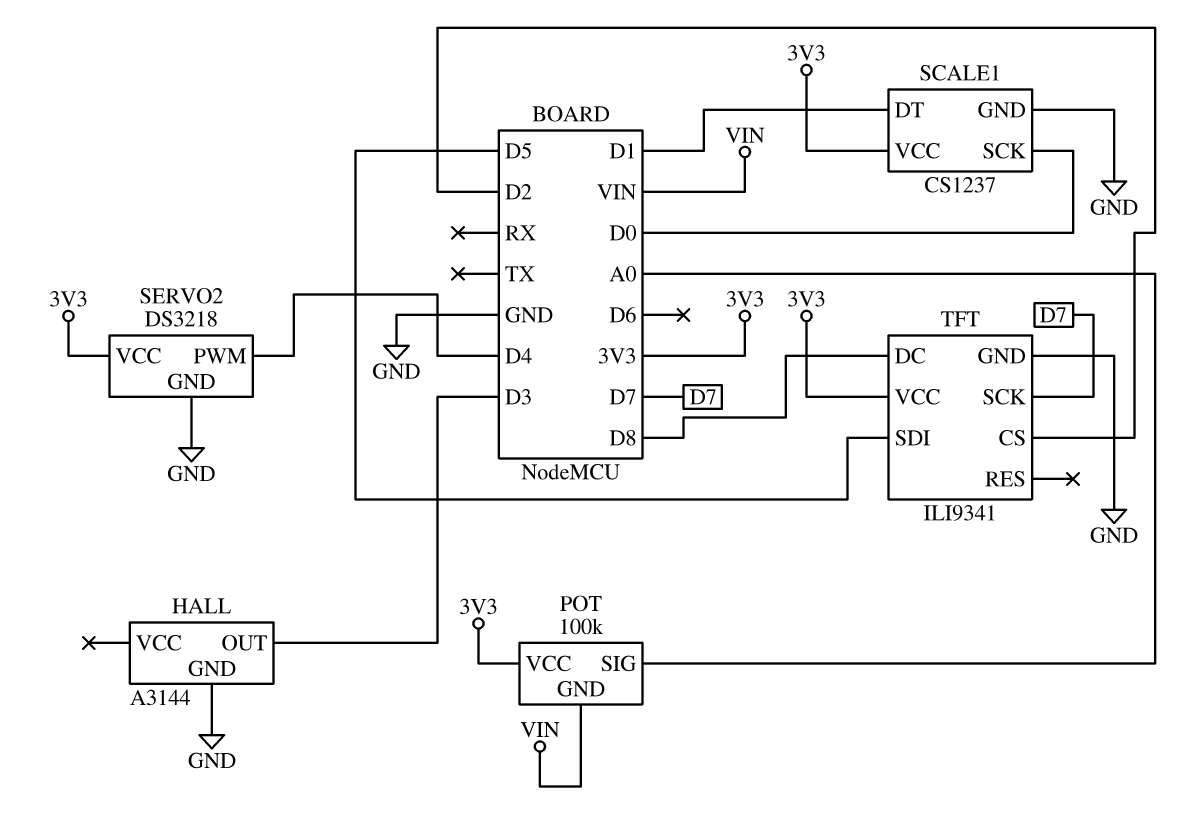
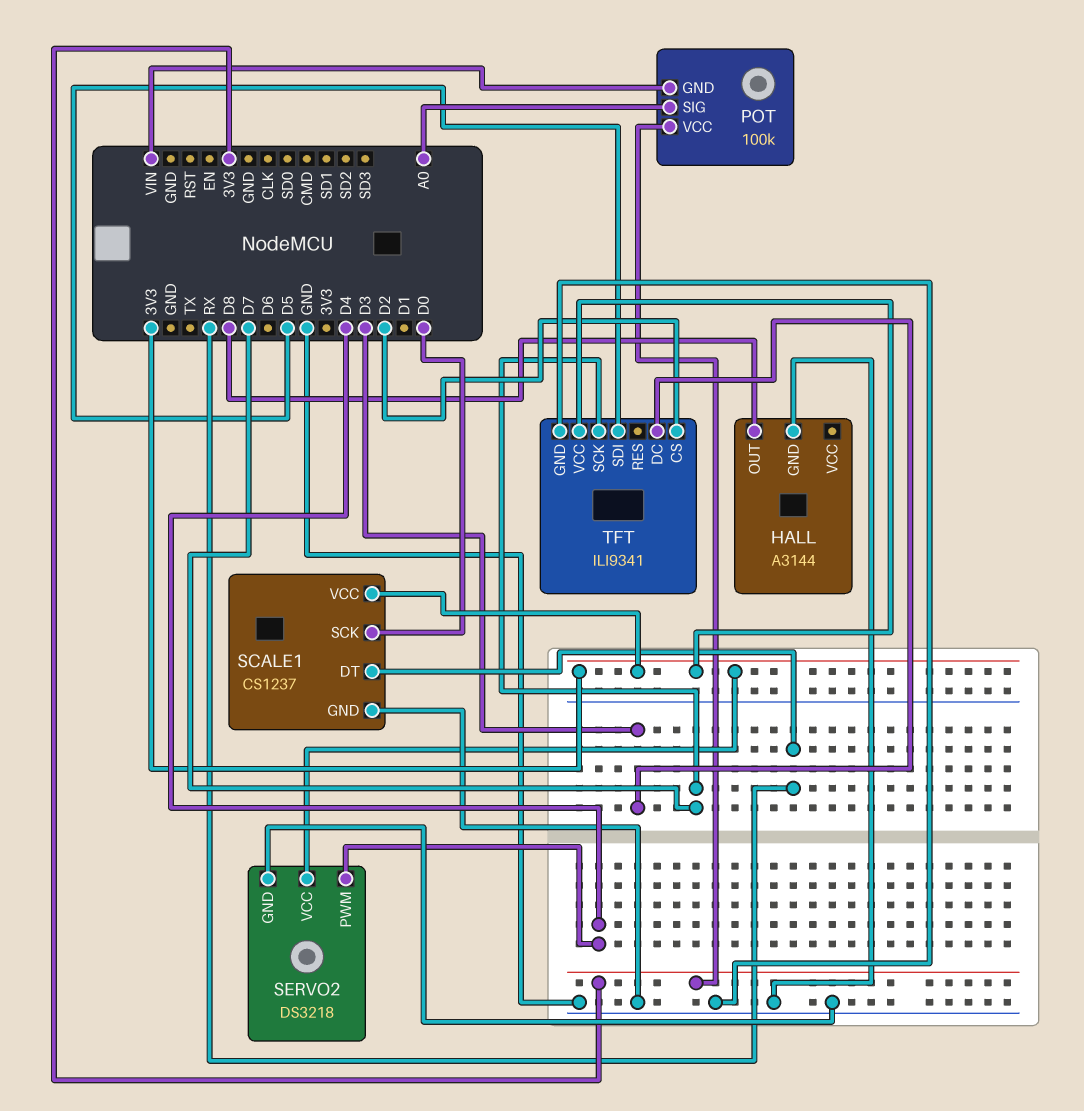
HALL pin OUT: D3 -> D8
SCALE1 pin DT: D1 -> RX
TFT pin DC: D8 -> D3

